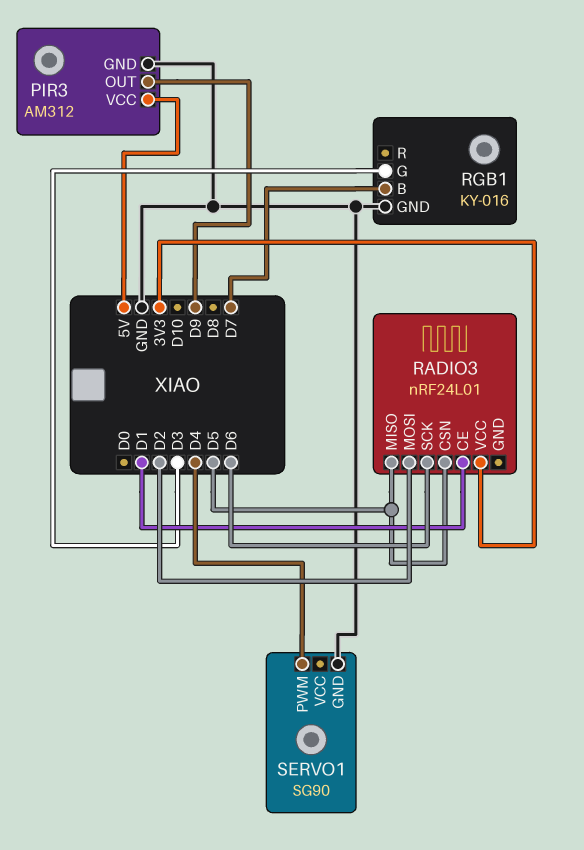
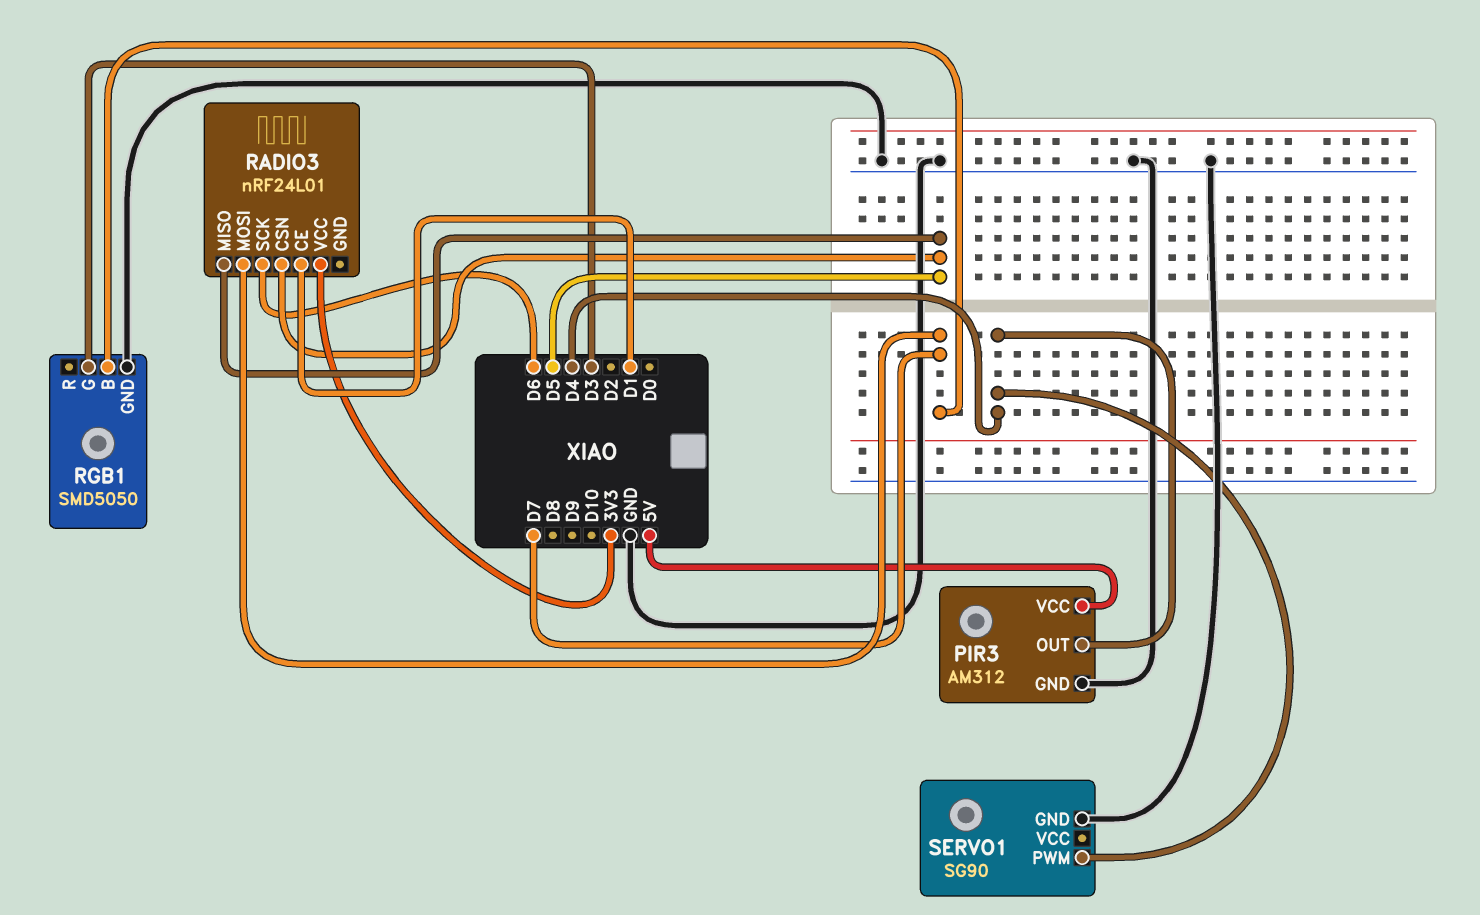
PIR3 pin OUT: D9 -> D4
RADIO3 pin MOSI: D2 -> D7
RGB1: KY-016 -> SMD5050

